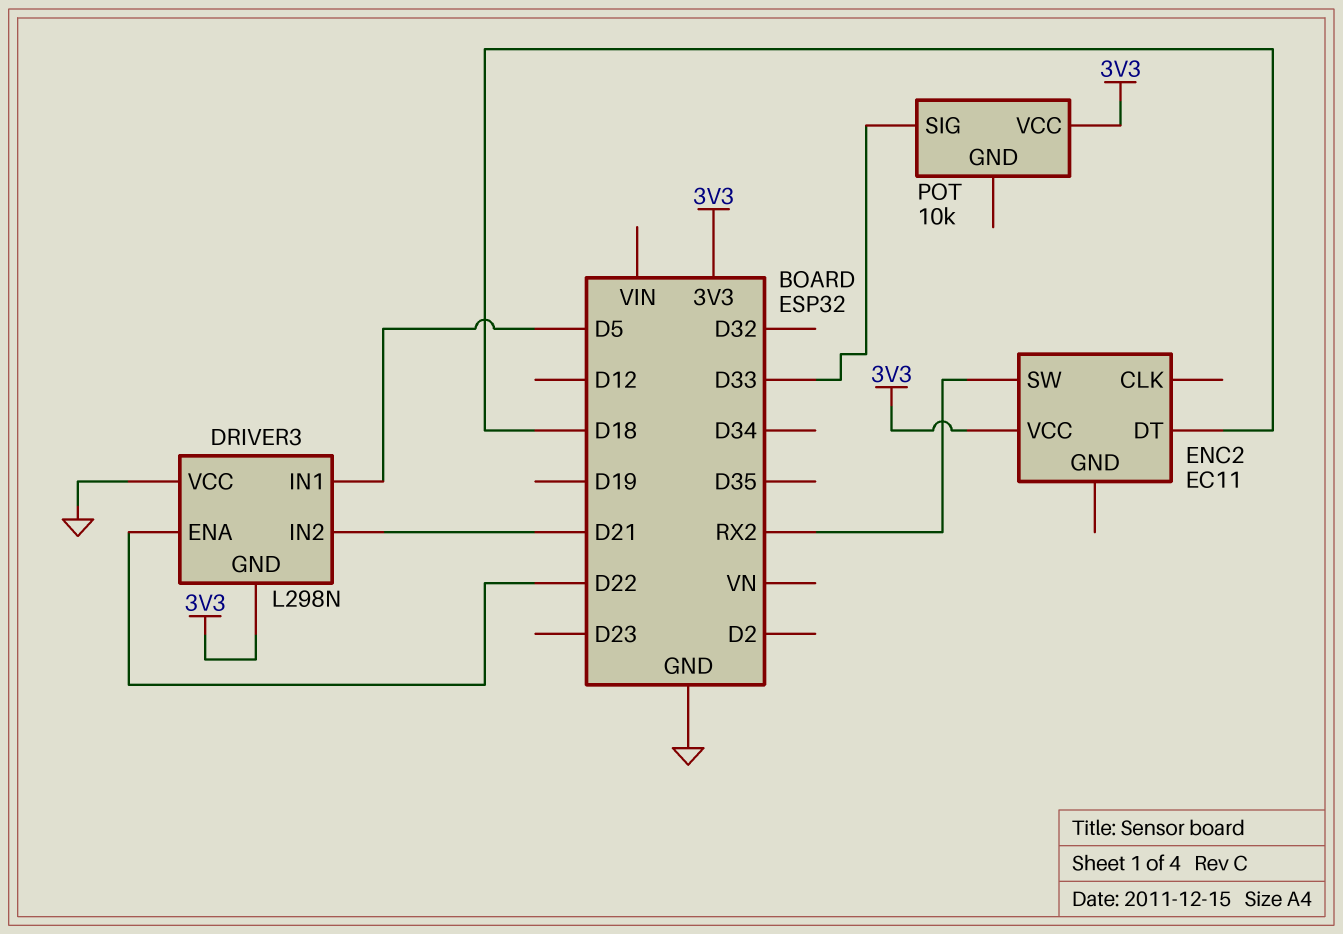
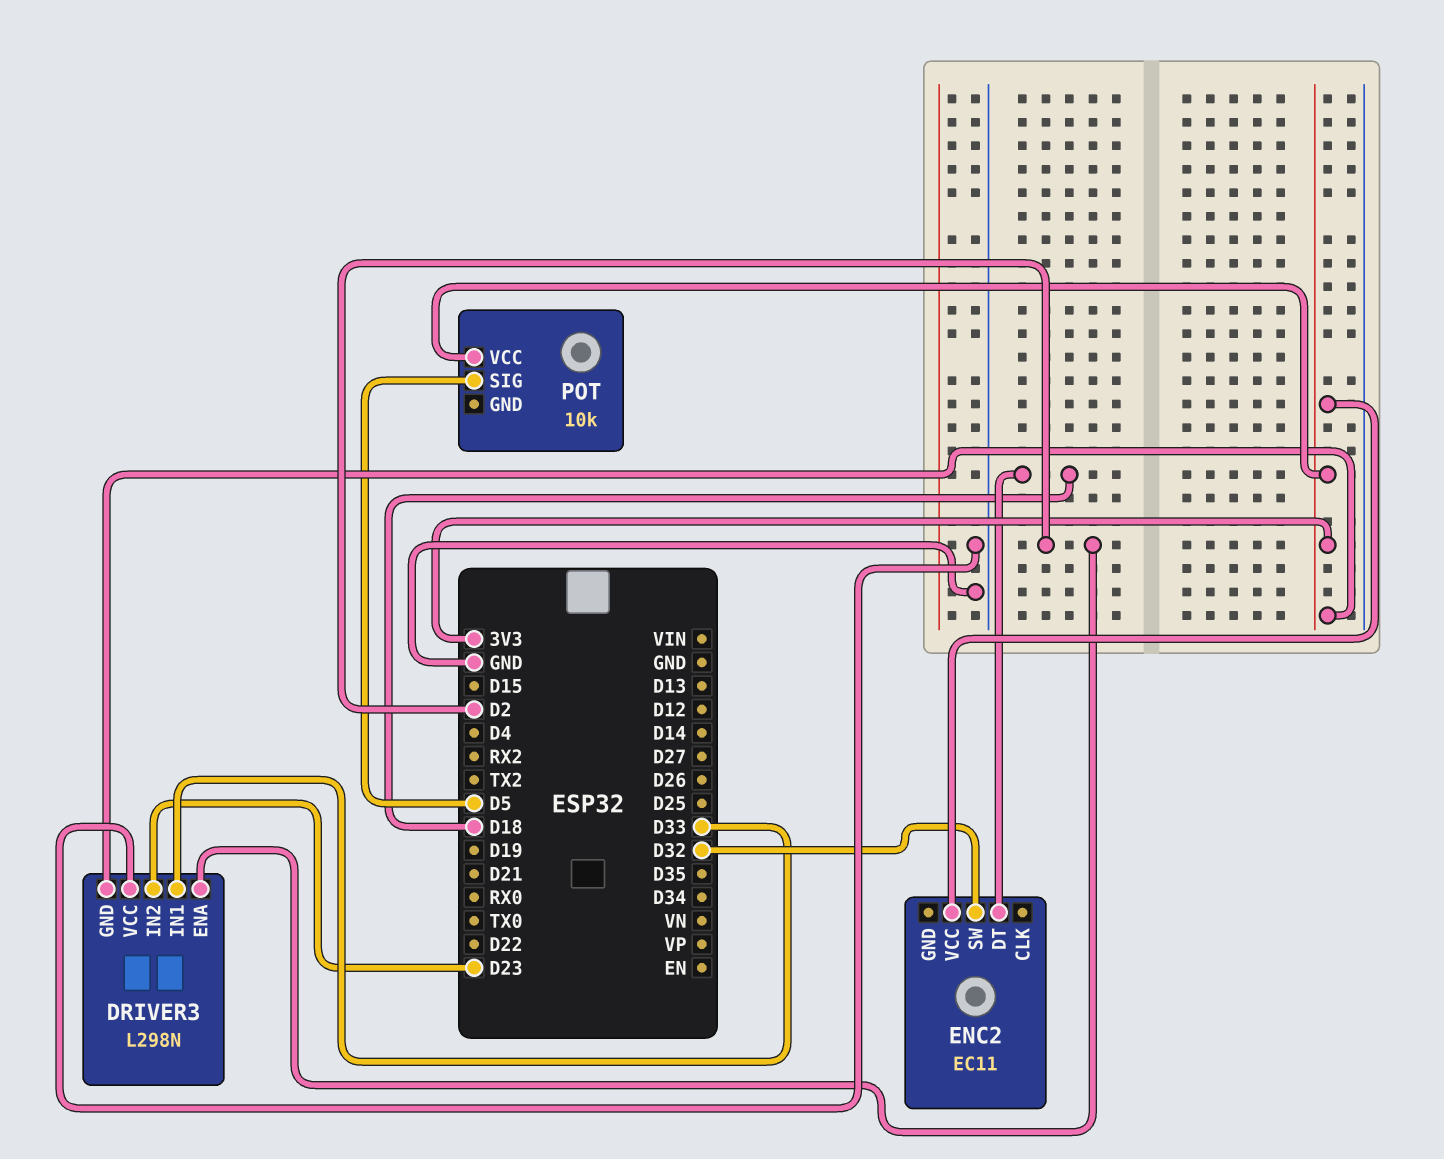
DRIVER3 pin ENA: D22 -> D2
DRIVER3 pin IN1: D5 -> D33
DRIVER3 pin IN2: D21 -> D23
ENC2 pin SW: RX2 -> D32
POT pin SIG: D33 -> D5

